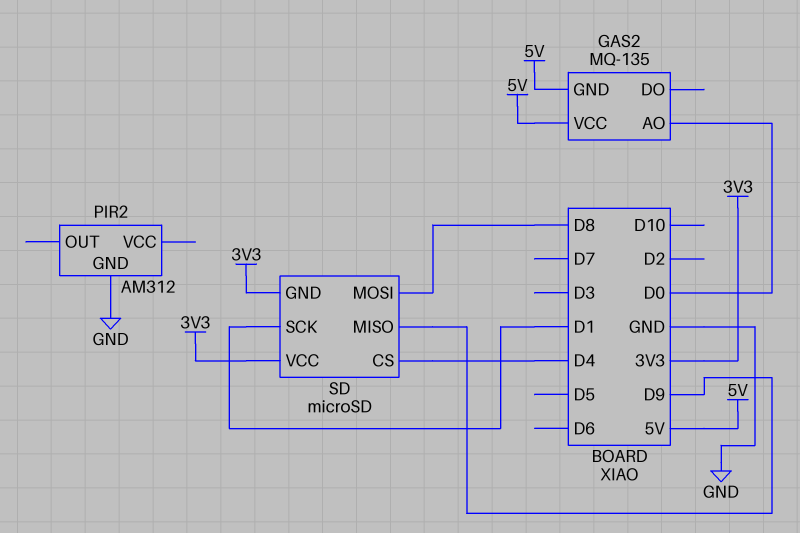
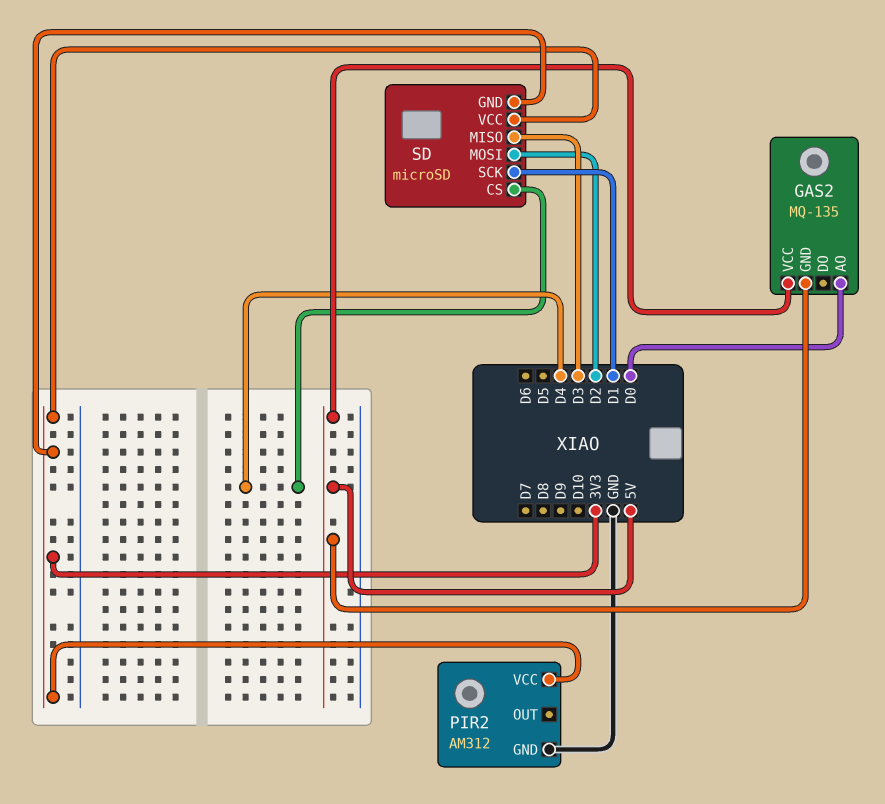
PIR2 pin VCC: none -> 3V3
SD pin MISO: D9 -> D3
SD pin MOSI: D8 -> D2

